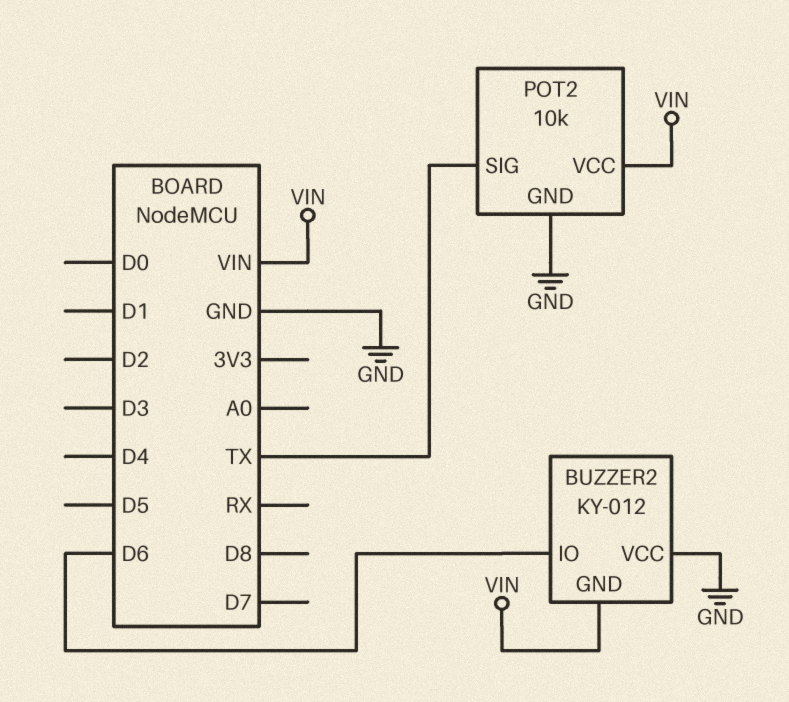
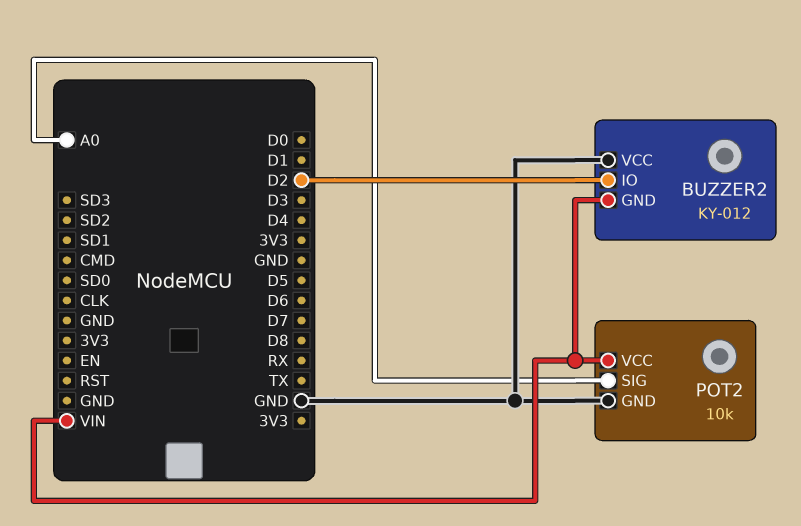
BUZZER2 pin IO: D6 -> D2
POT2 pin SIG: TX -> A0

